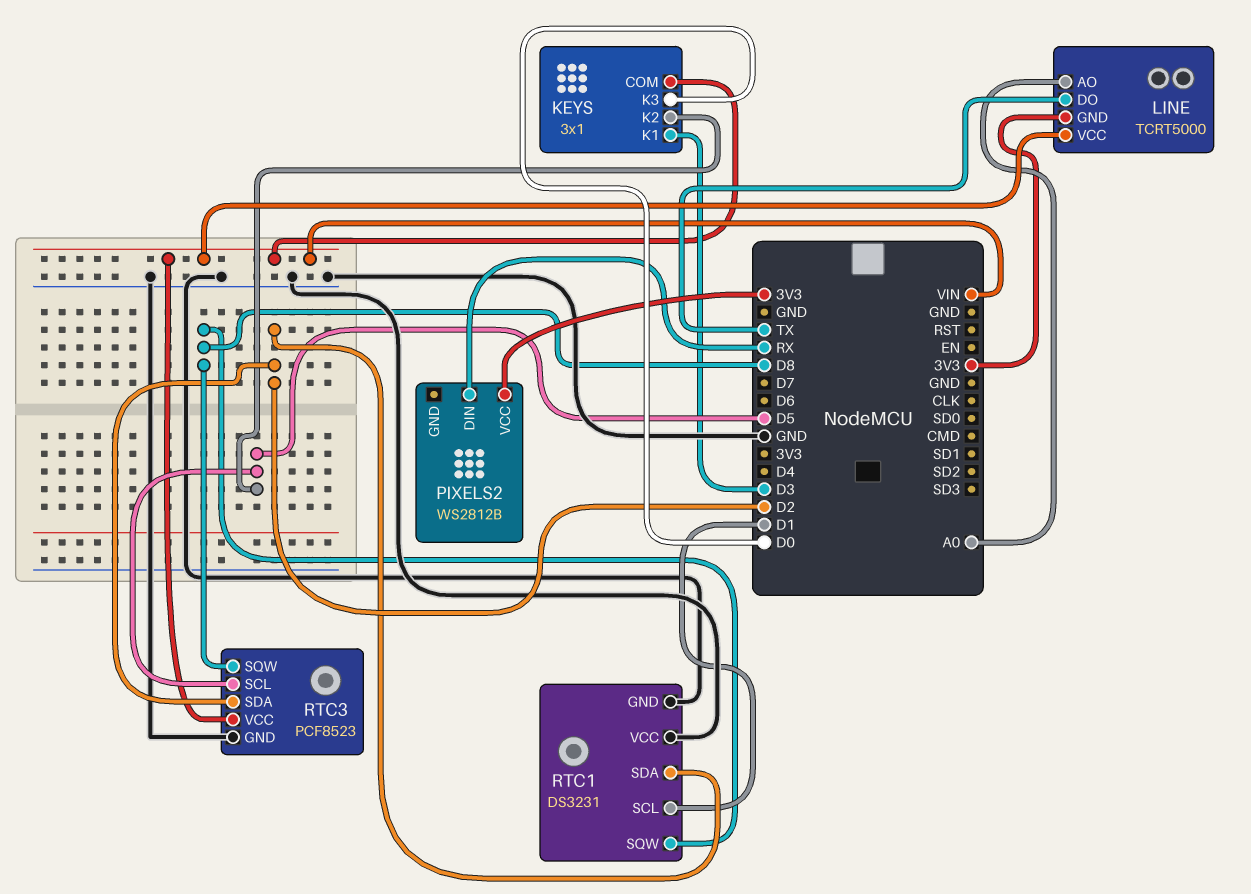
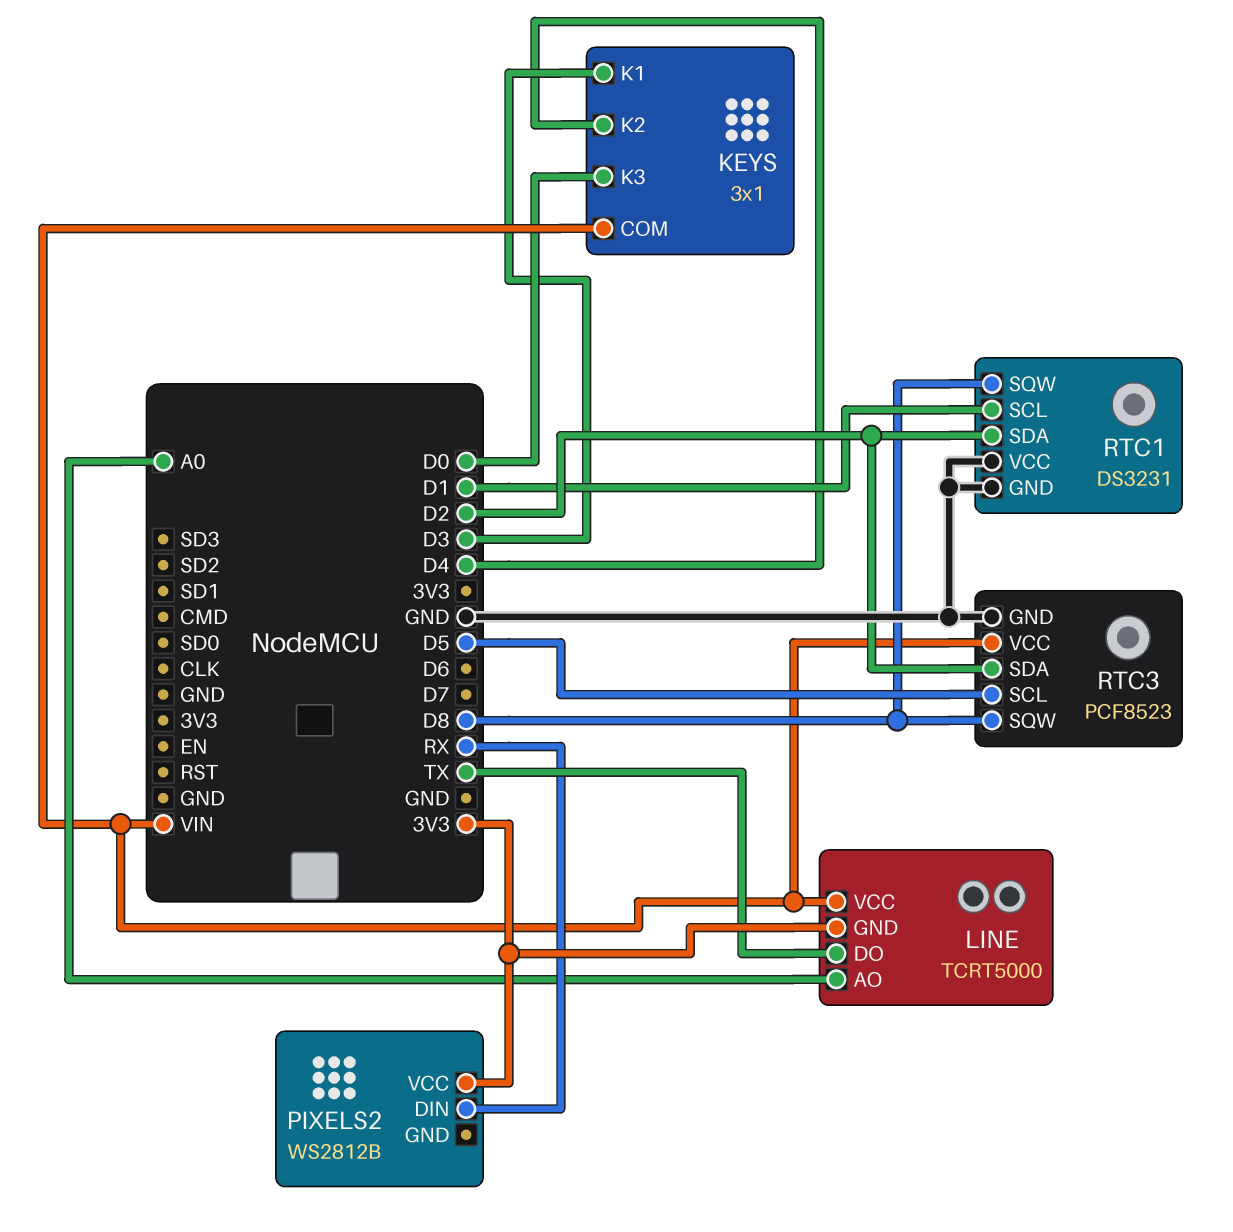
KEYS pin K2: D5 -> D4

